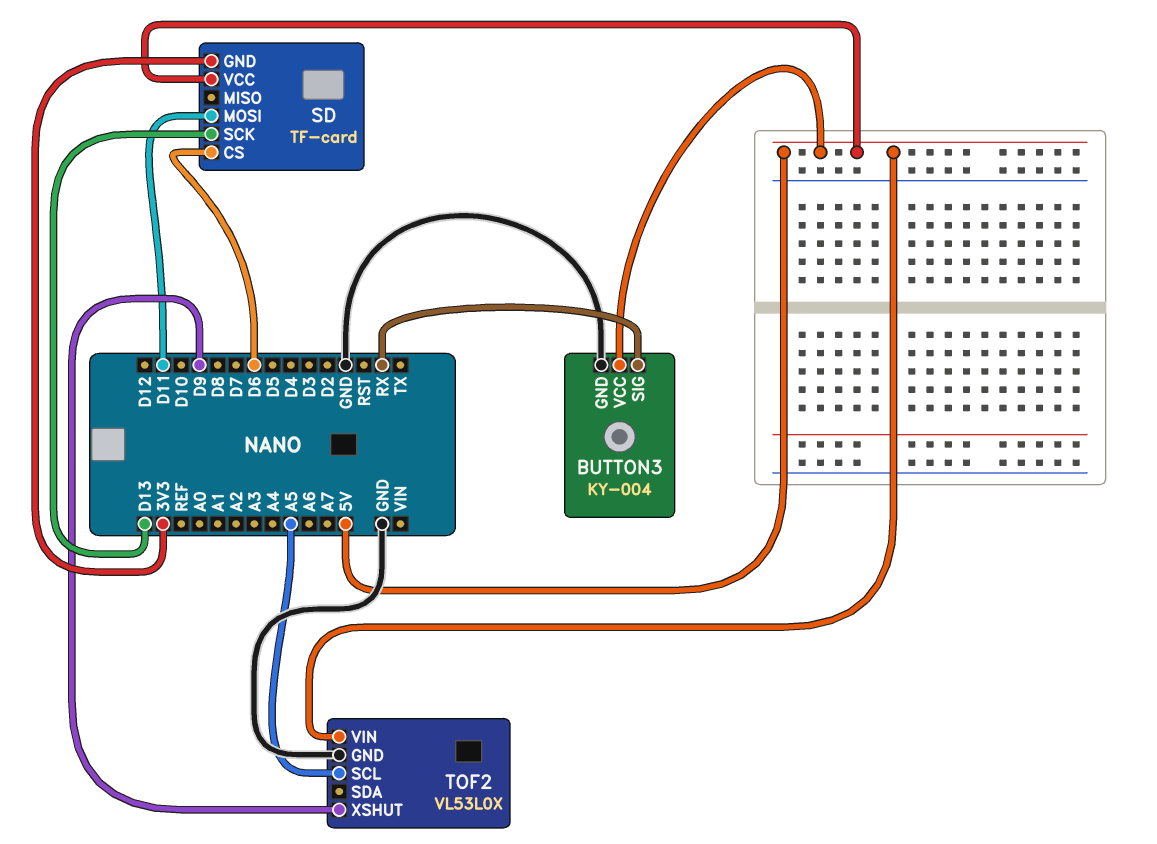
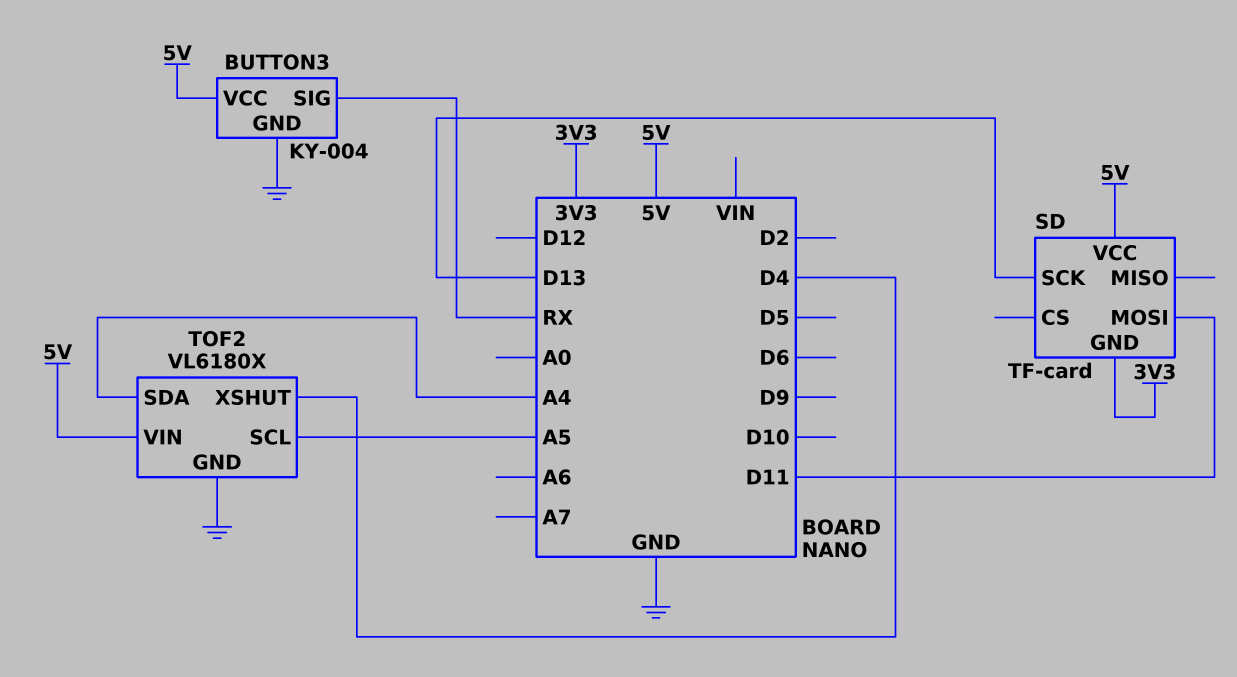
SD pin CS: D6 -> none
TOF2: VL53L0X -> VL6180X
TOF2 pin SDA: none -> A4
TOF2 pin XSHUT: D9 -> D4

